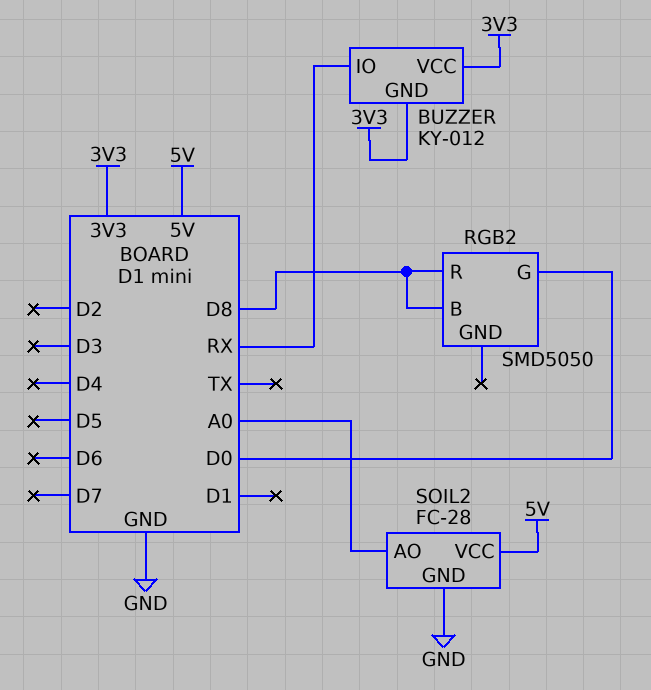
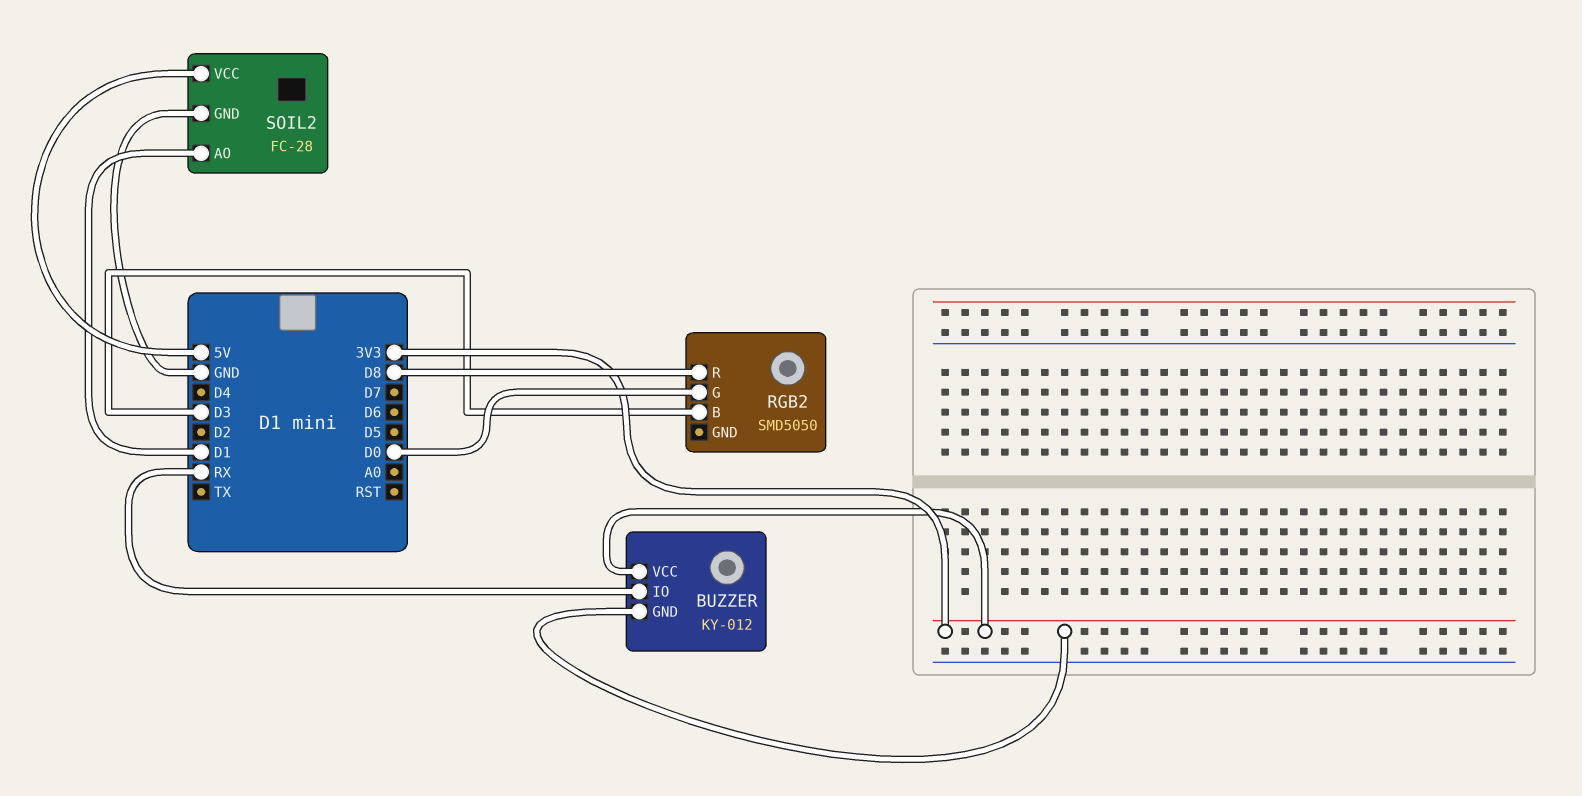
RGB2 pin B: D8 -> D3
SOIL2 pin AO: A0 -> D1

